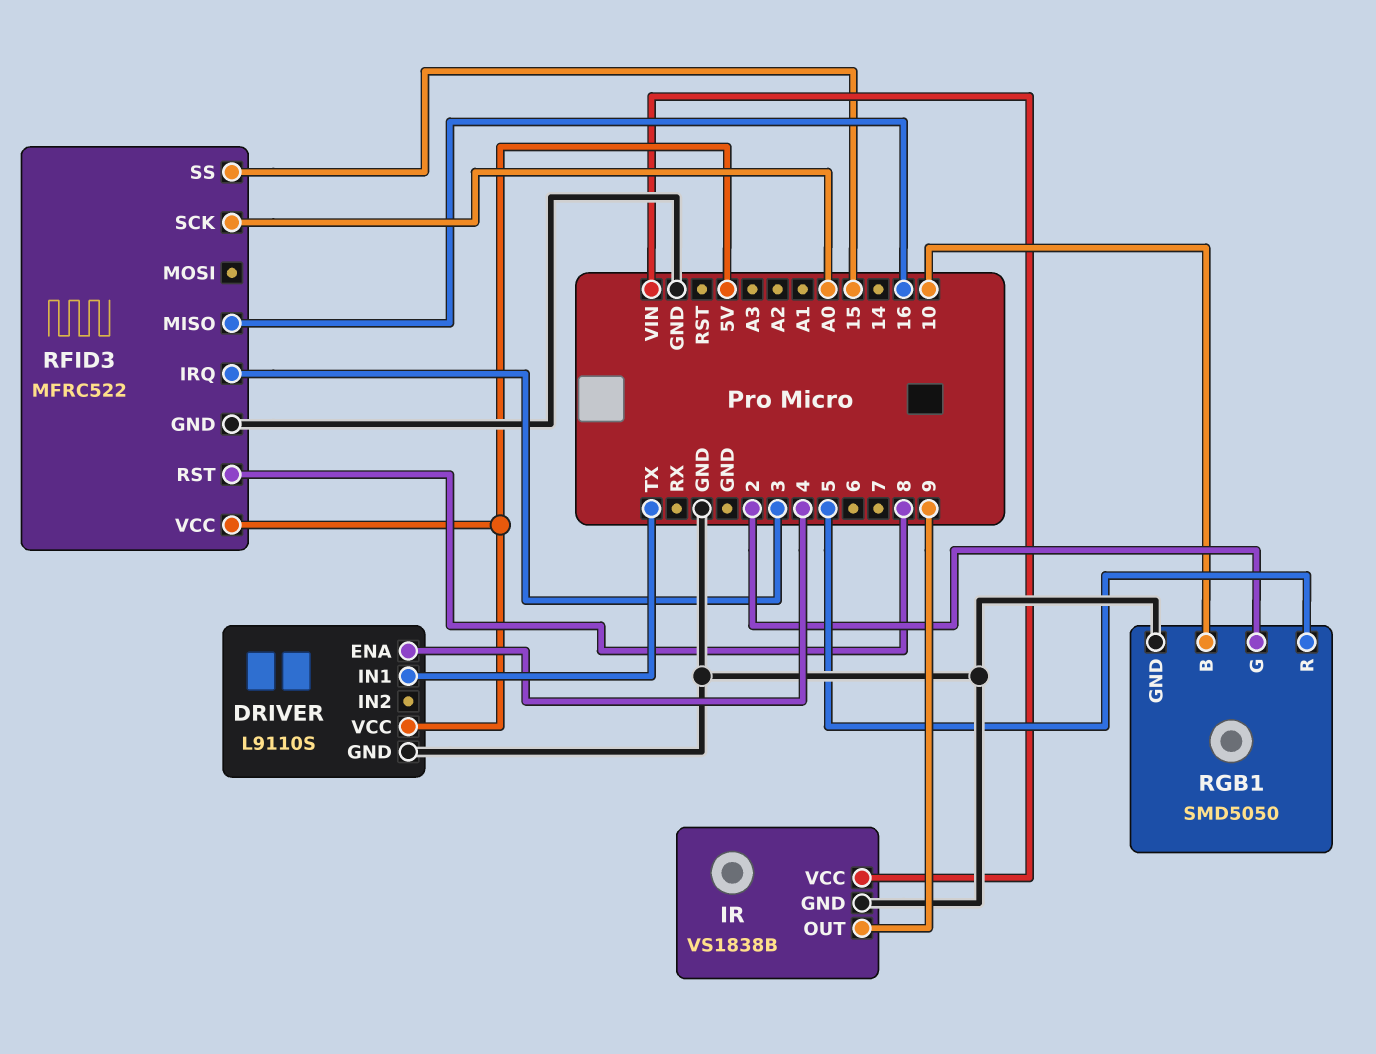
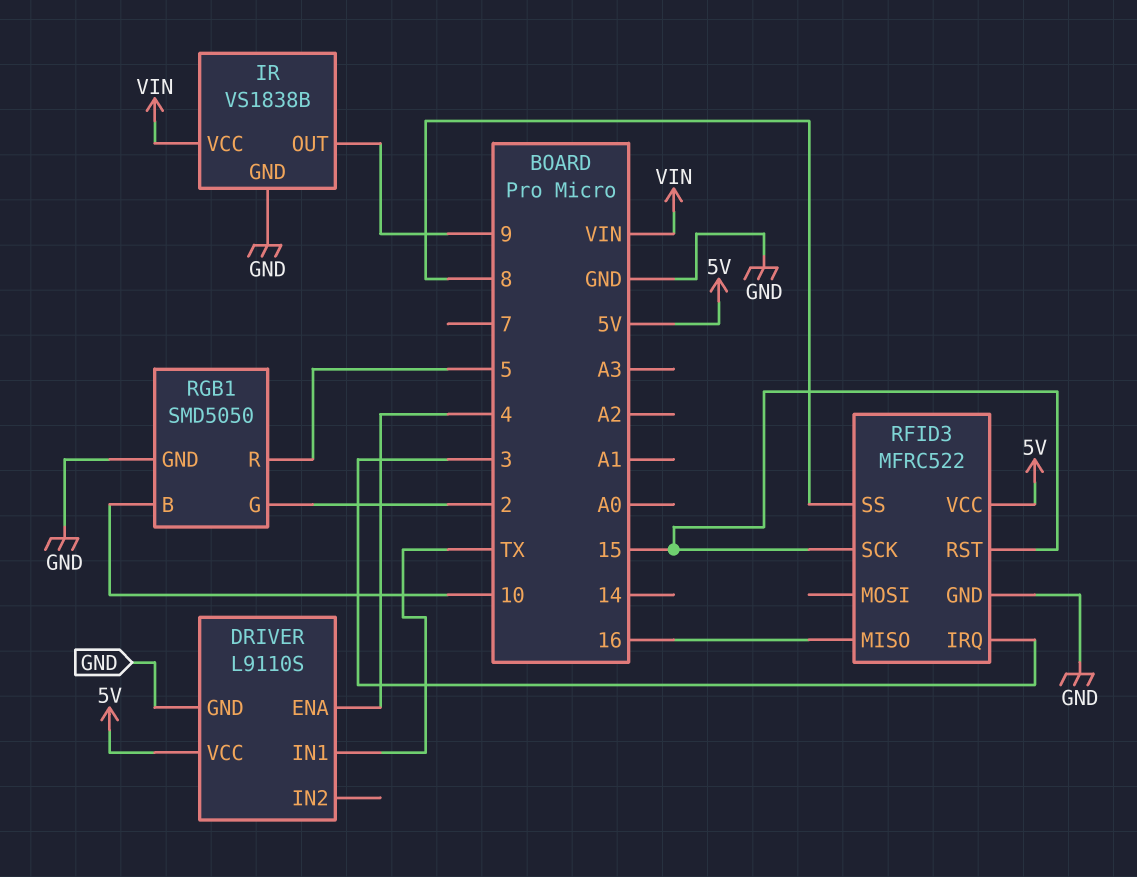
RFID3 pin RST: 8 -> 15
RFID3 pin SCK: A0 -> 15
RFID3 pin SS: 15 -> 8

